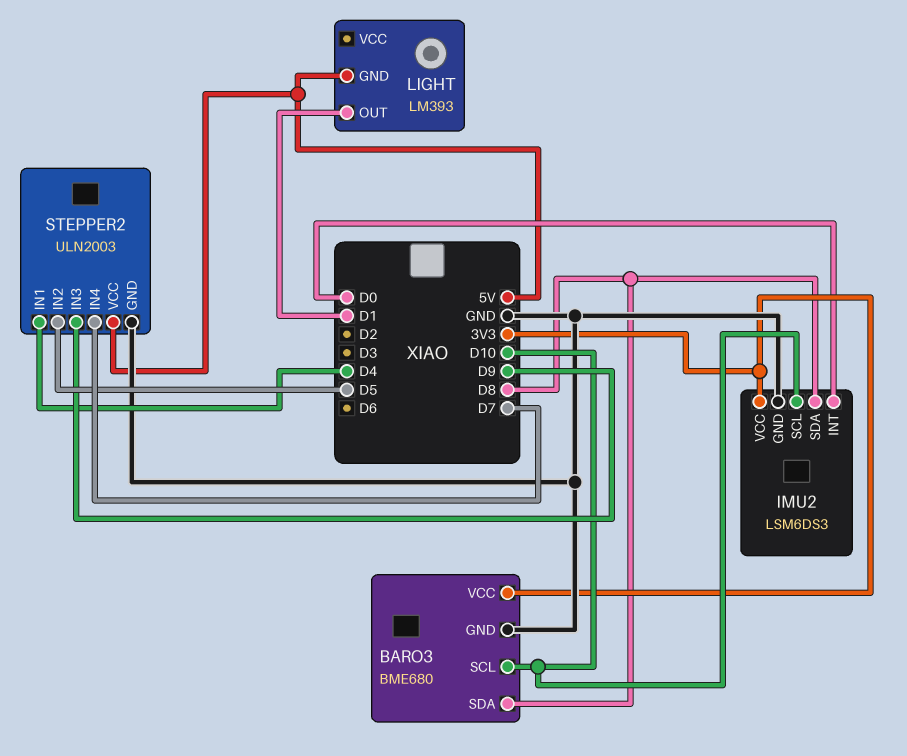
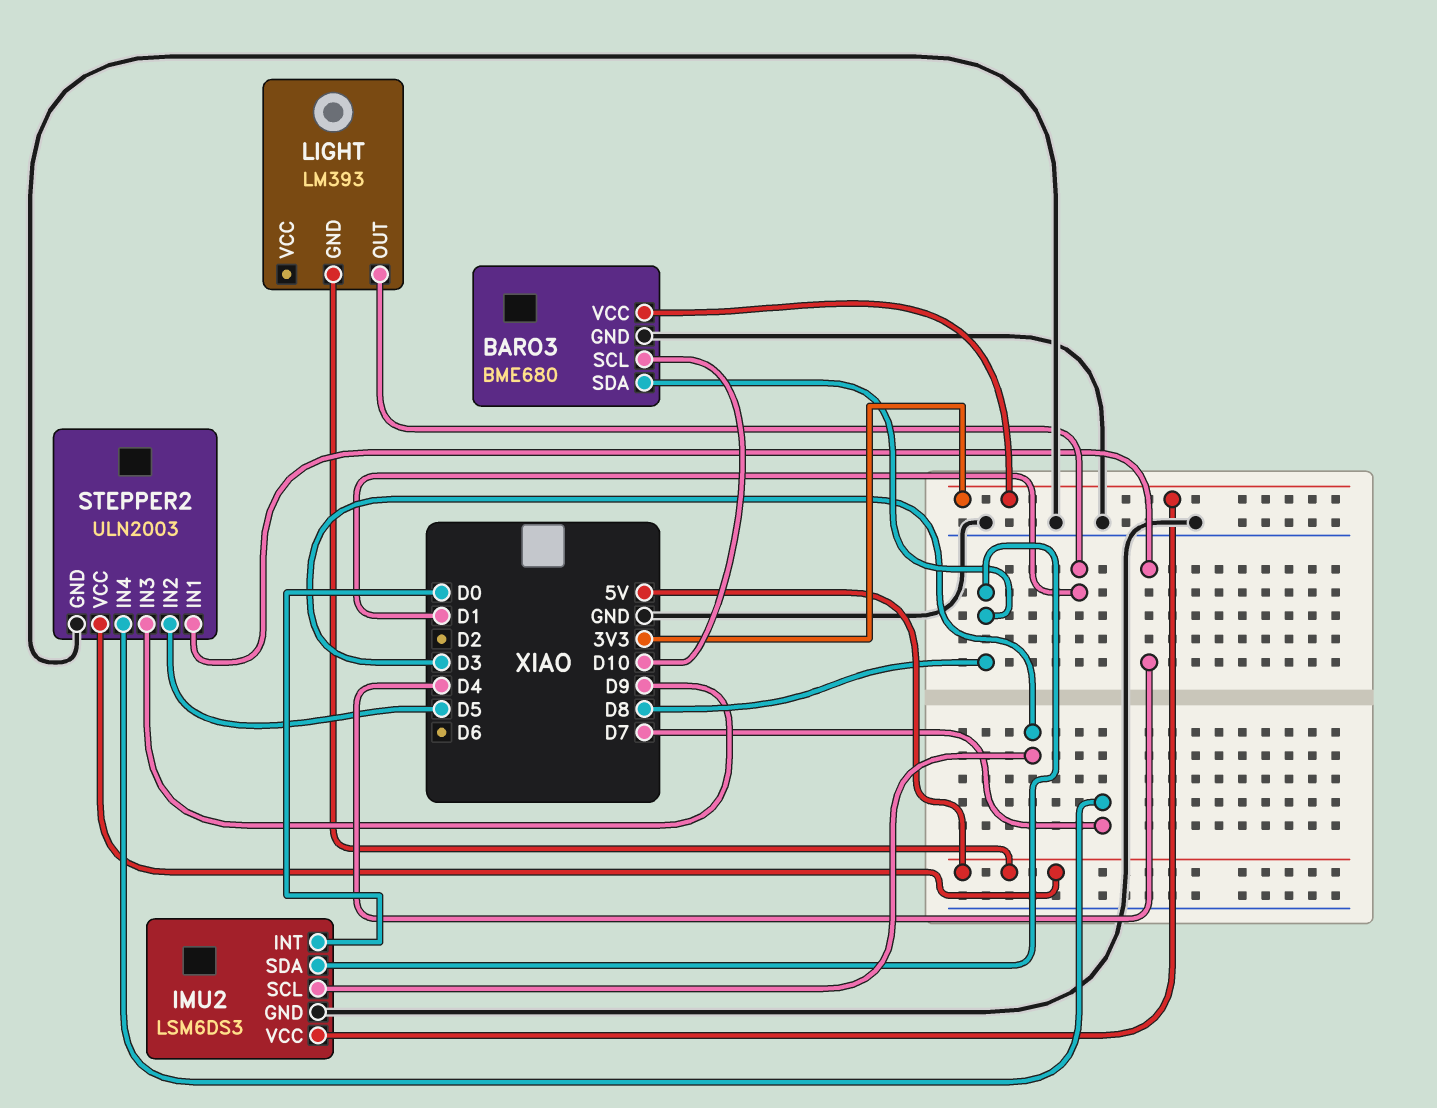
IMU2 pin SCL: D10 -> D3

